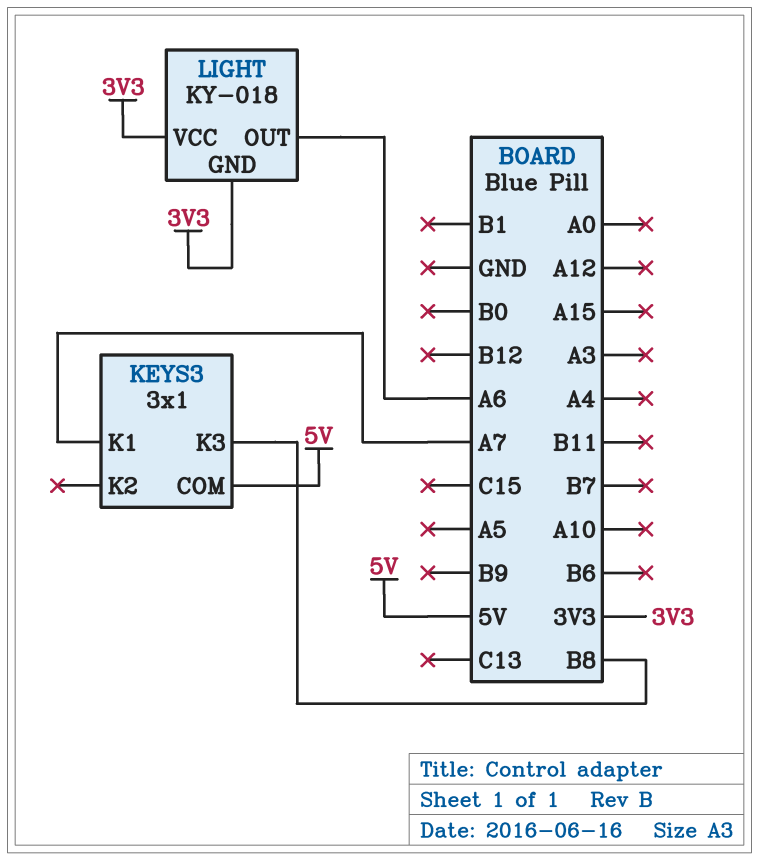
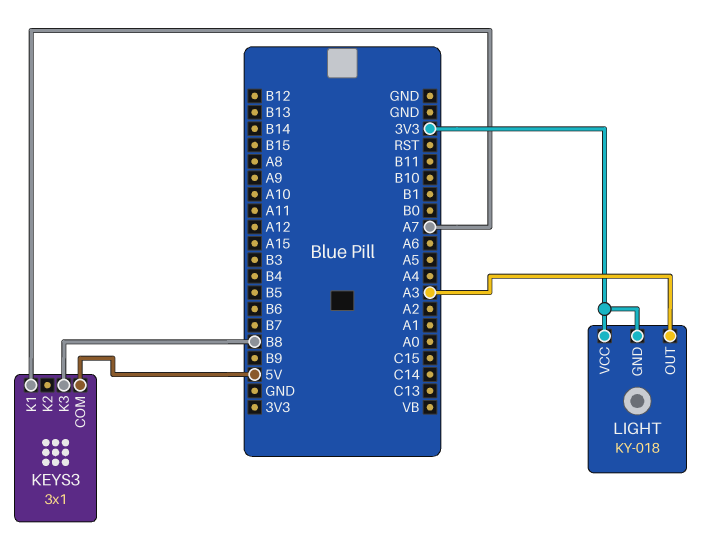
LIGHT pin OUT: A6 -> A3

